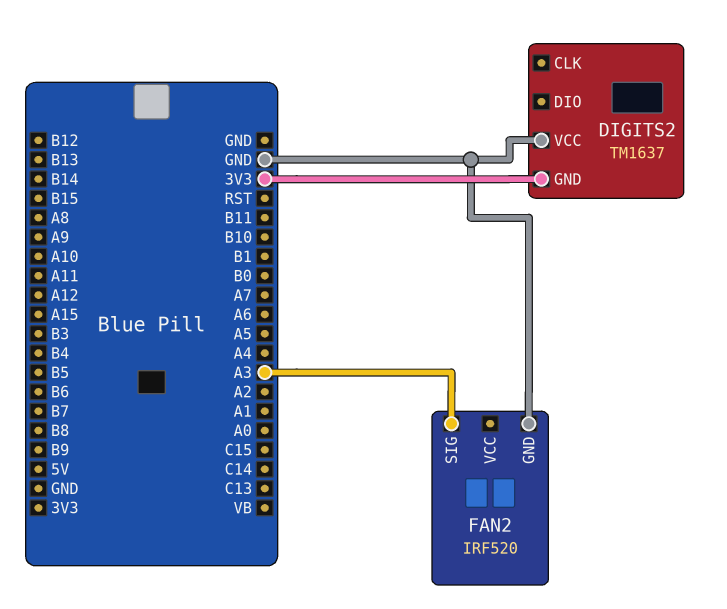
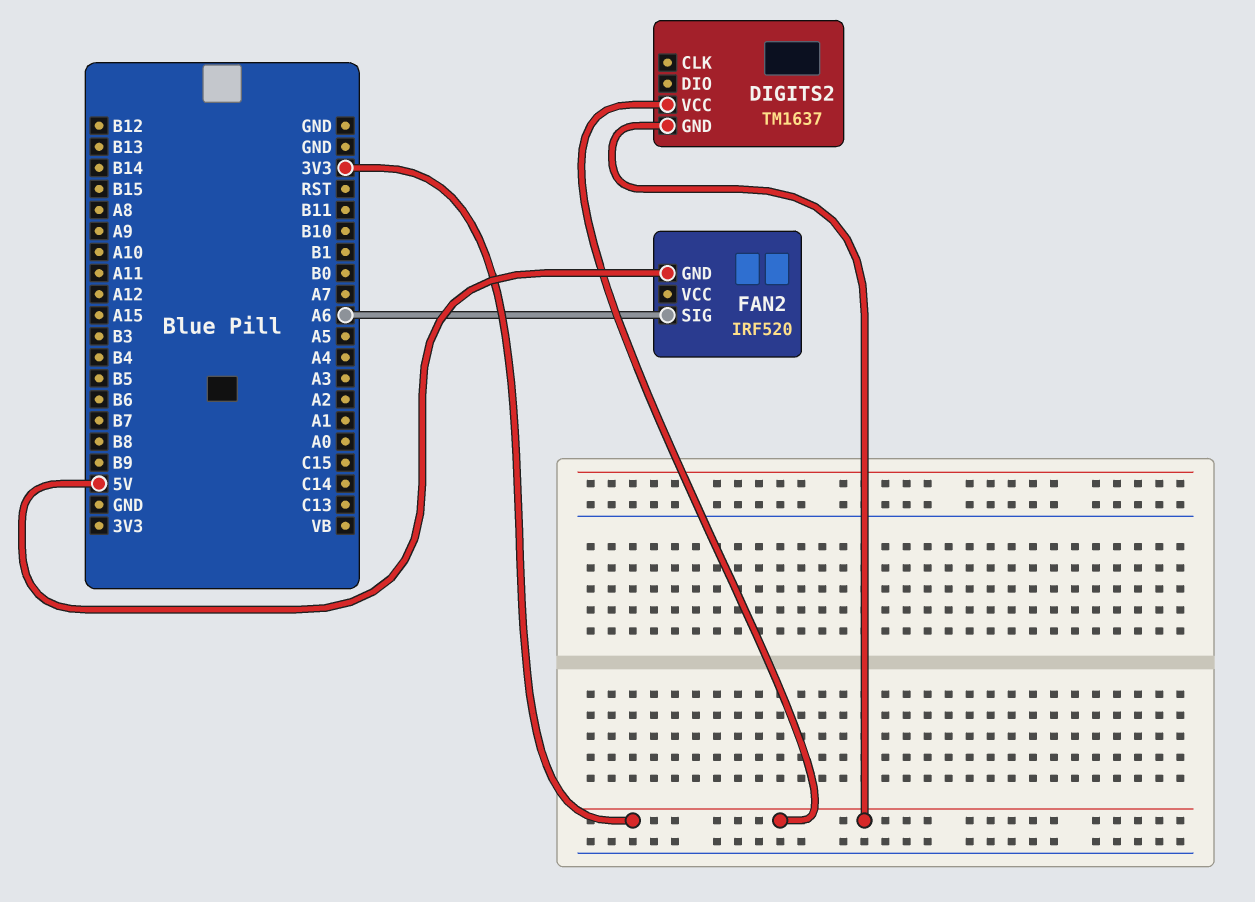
DIGITS2 pin VCC: GND -> 3V3
FAN2 pin GND: GND -> 5V
FAN2 pin SIG: A3 -> A6

